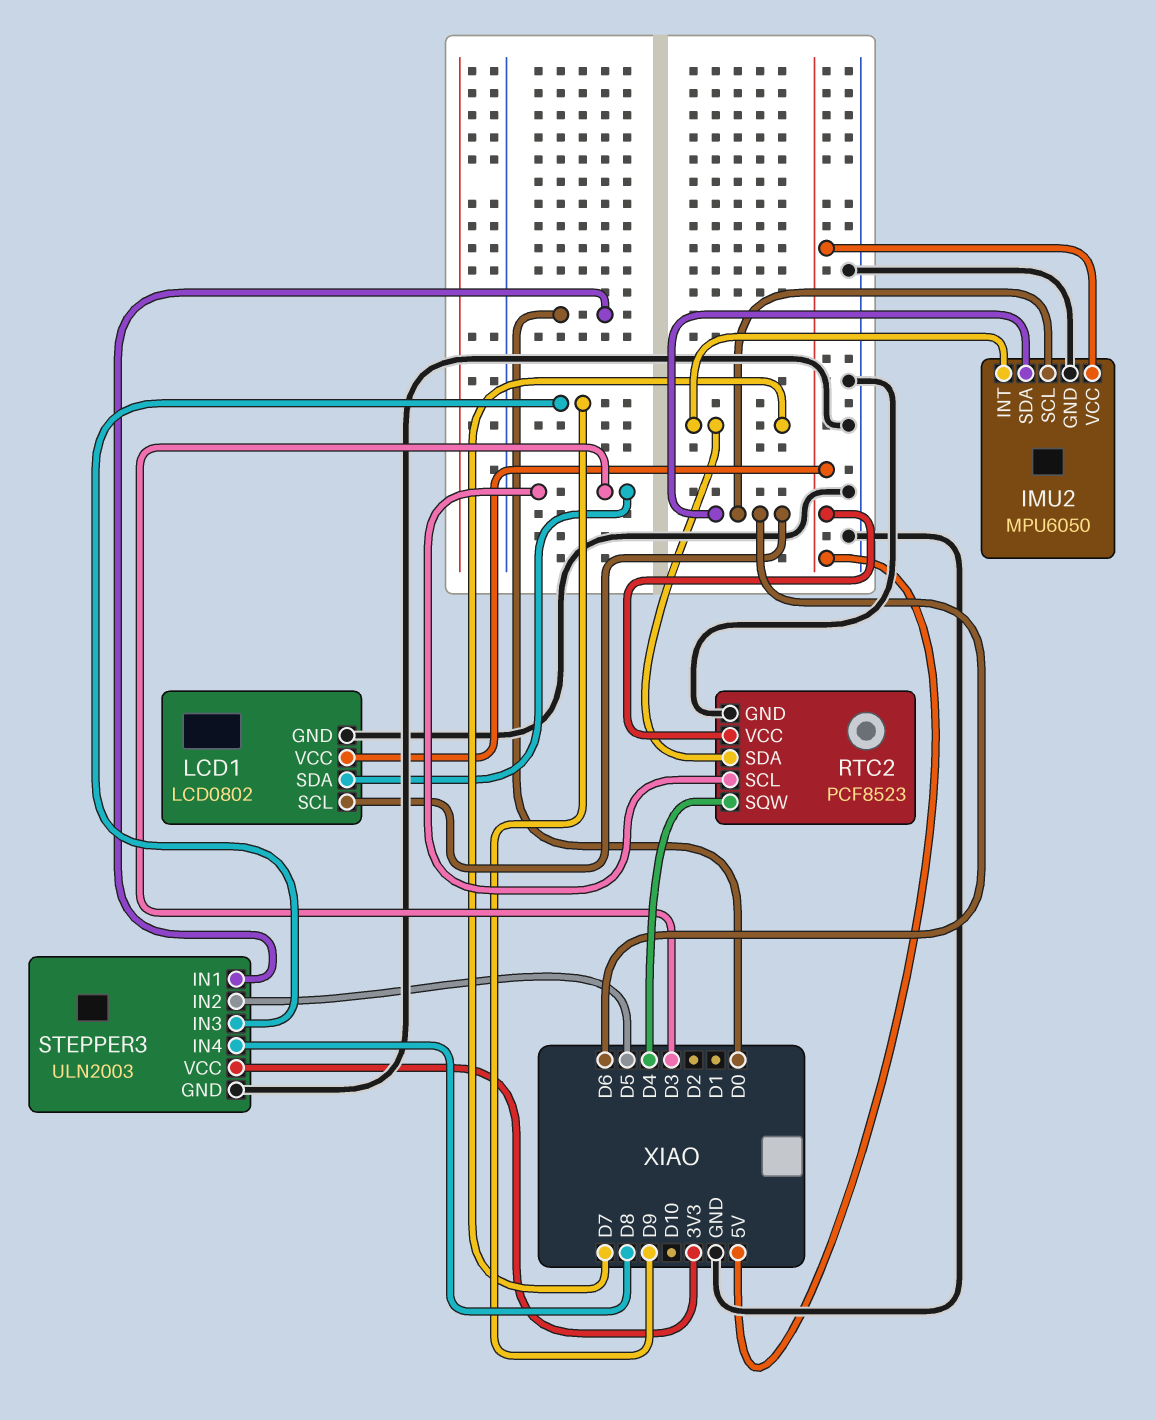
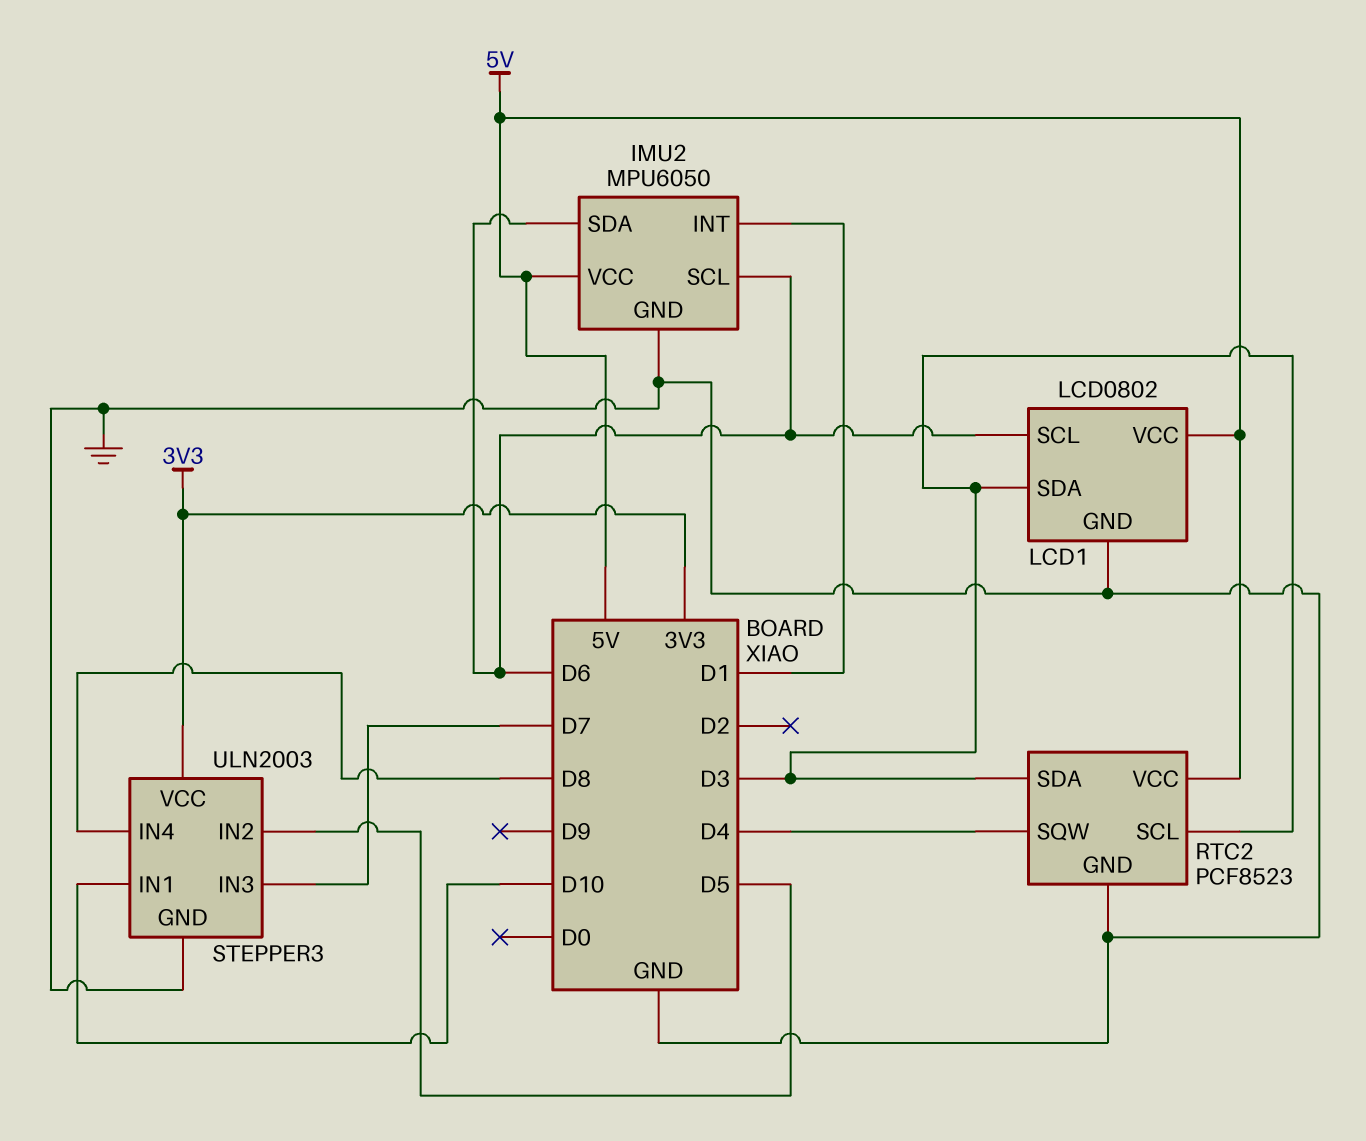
IMU2 pin INT: D7 -> D1
RTC2 pin SDA: D7 -> D3
STEPPER3 pin IN1: D0 -> D10
STEPPER3 pin IN3: D9 -> D7

